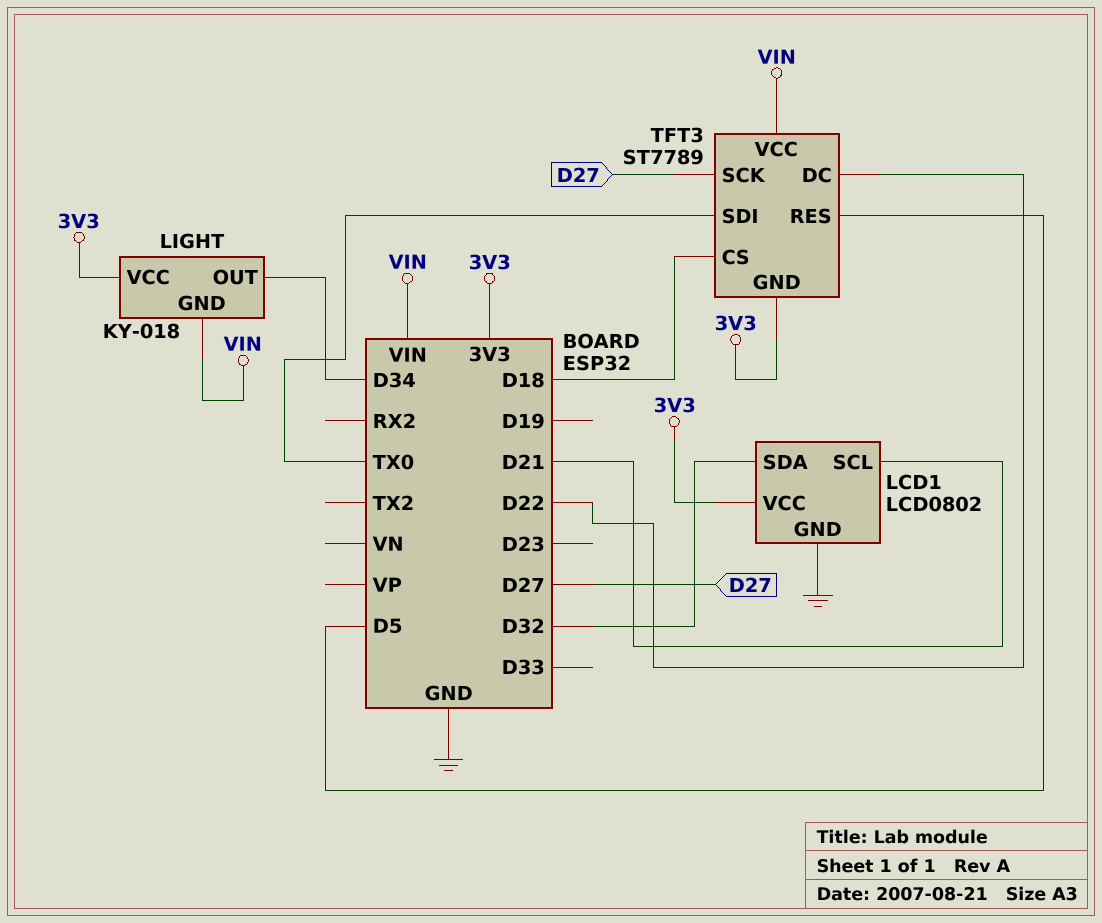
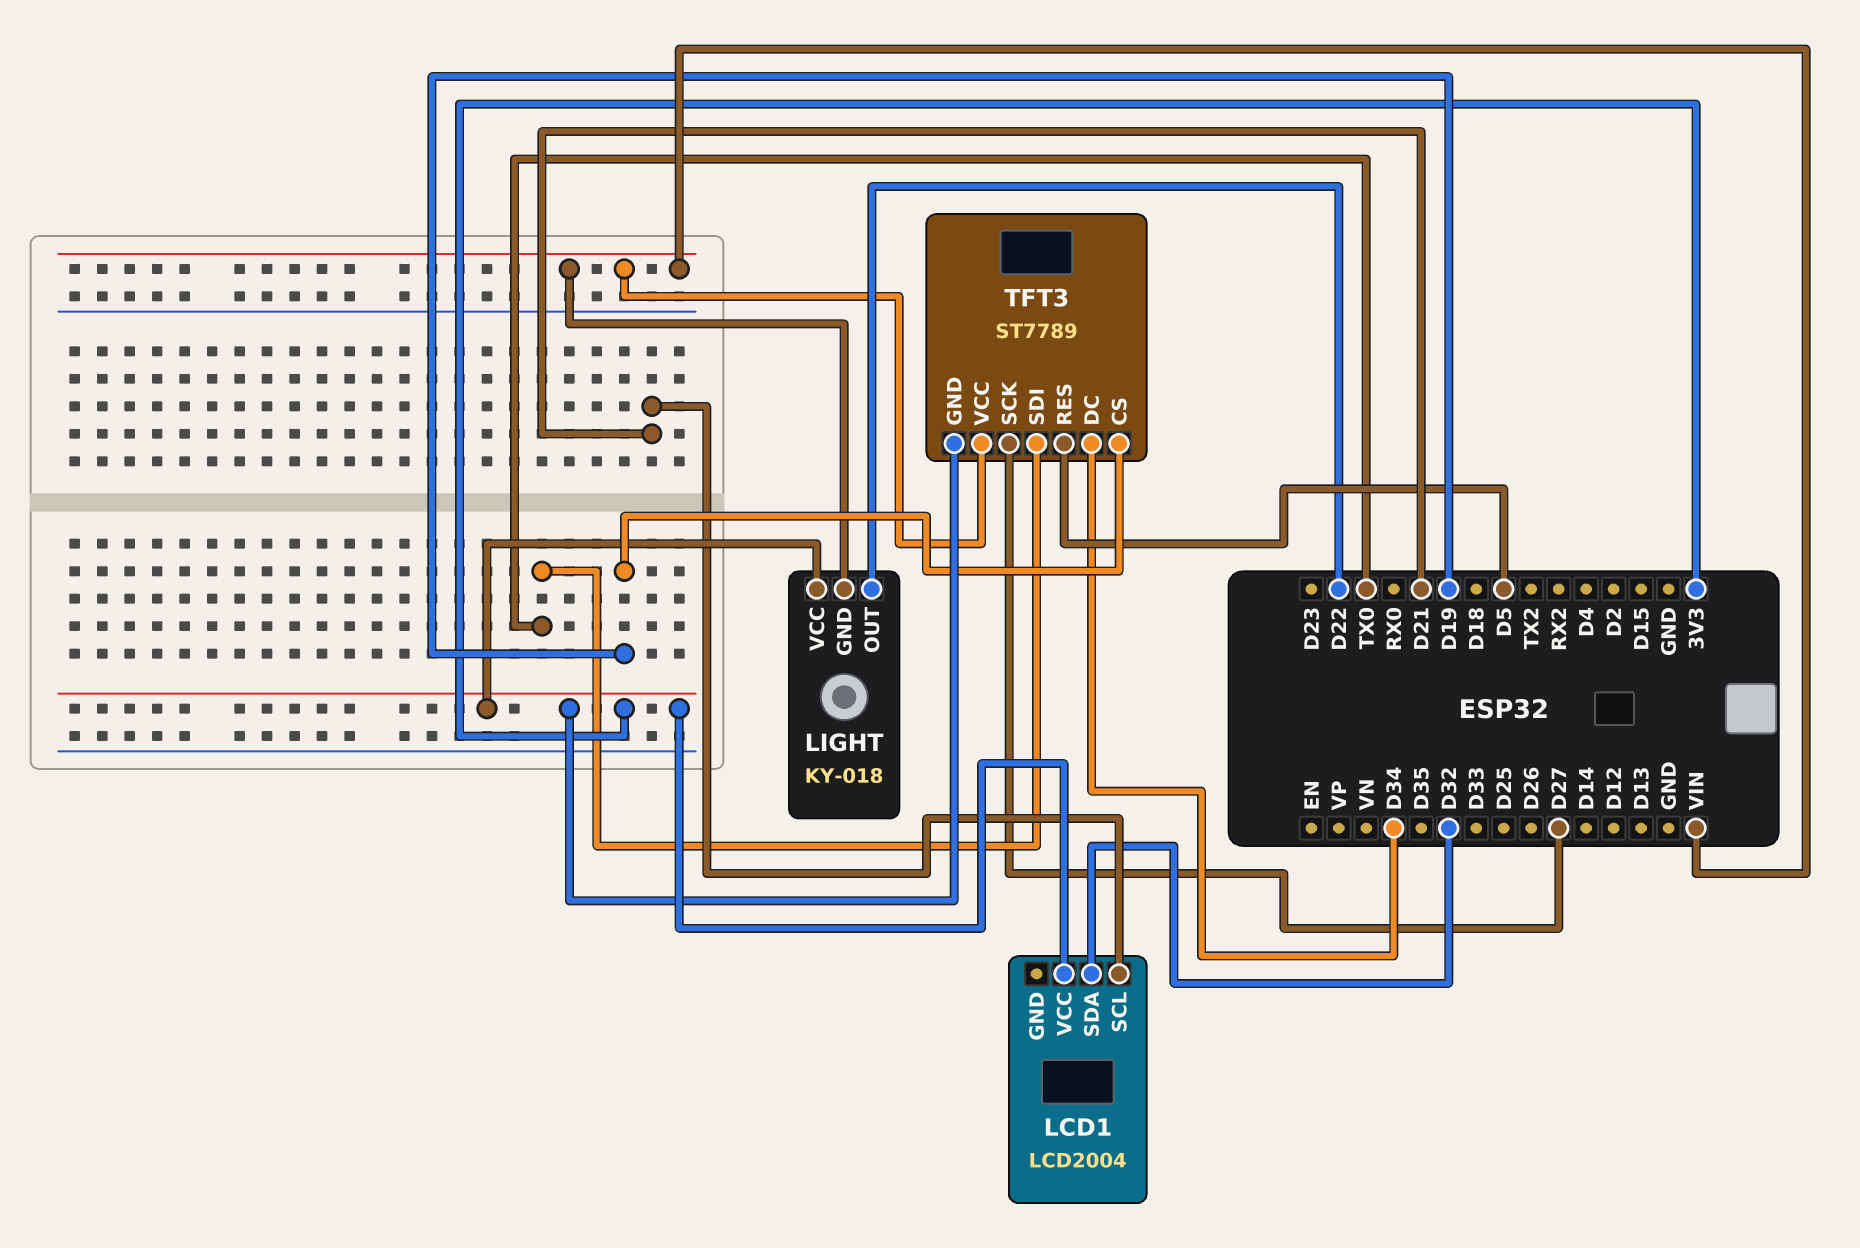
LCD1: LCD0802 -> LCD2004
LCD1 pin GND: GND -> none
LIGHT pin OUT: D34 -> D22
TFT3 pin CS: D18 -> D19
TFT3 pin DC: D22 -> D34

